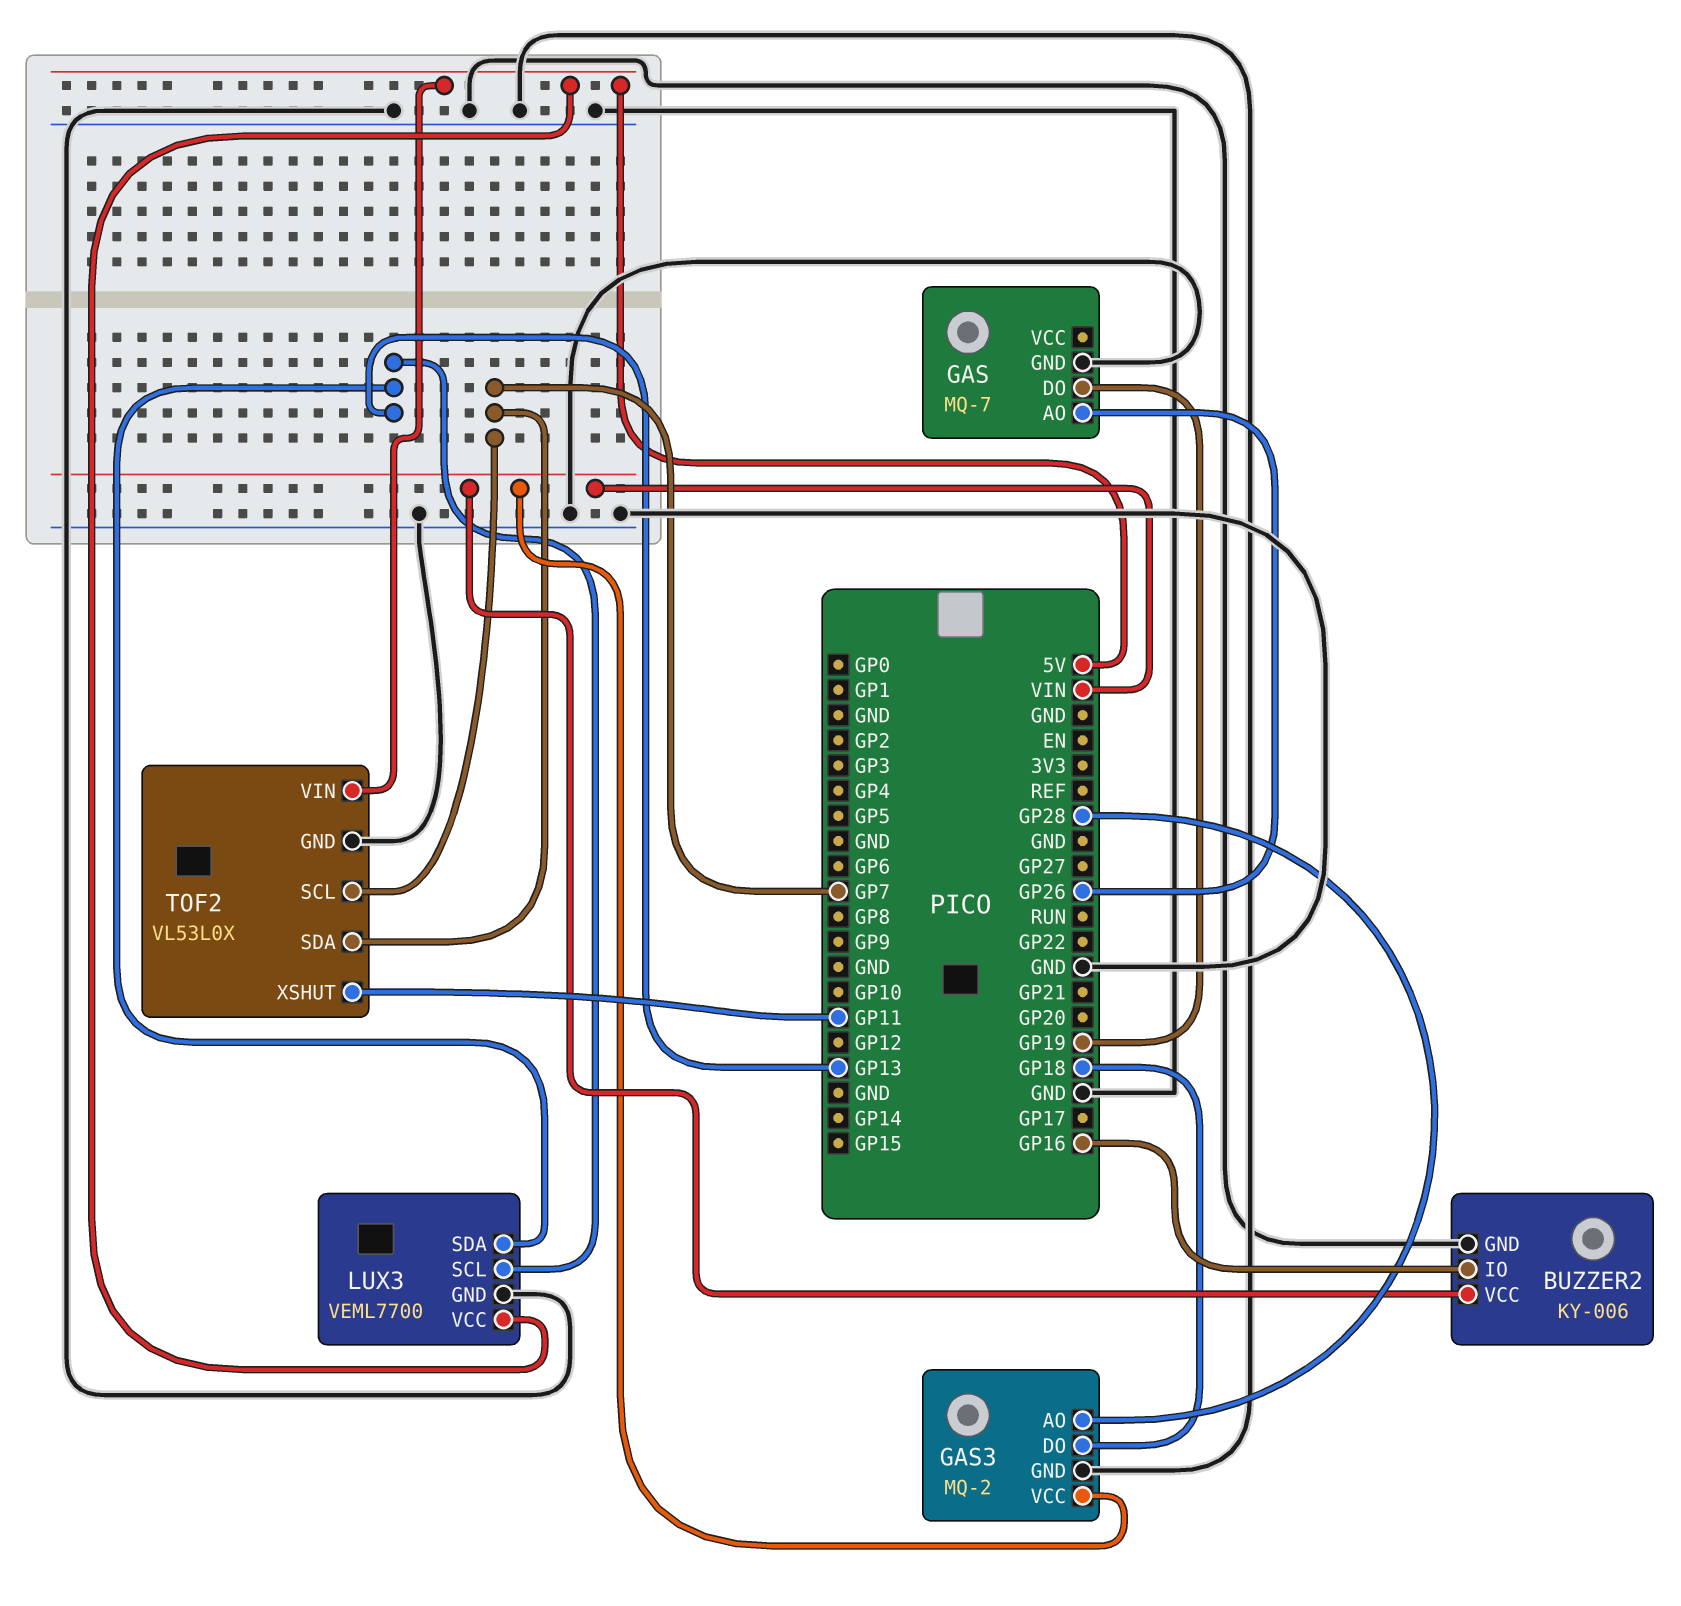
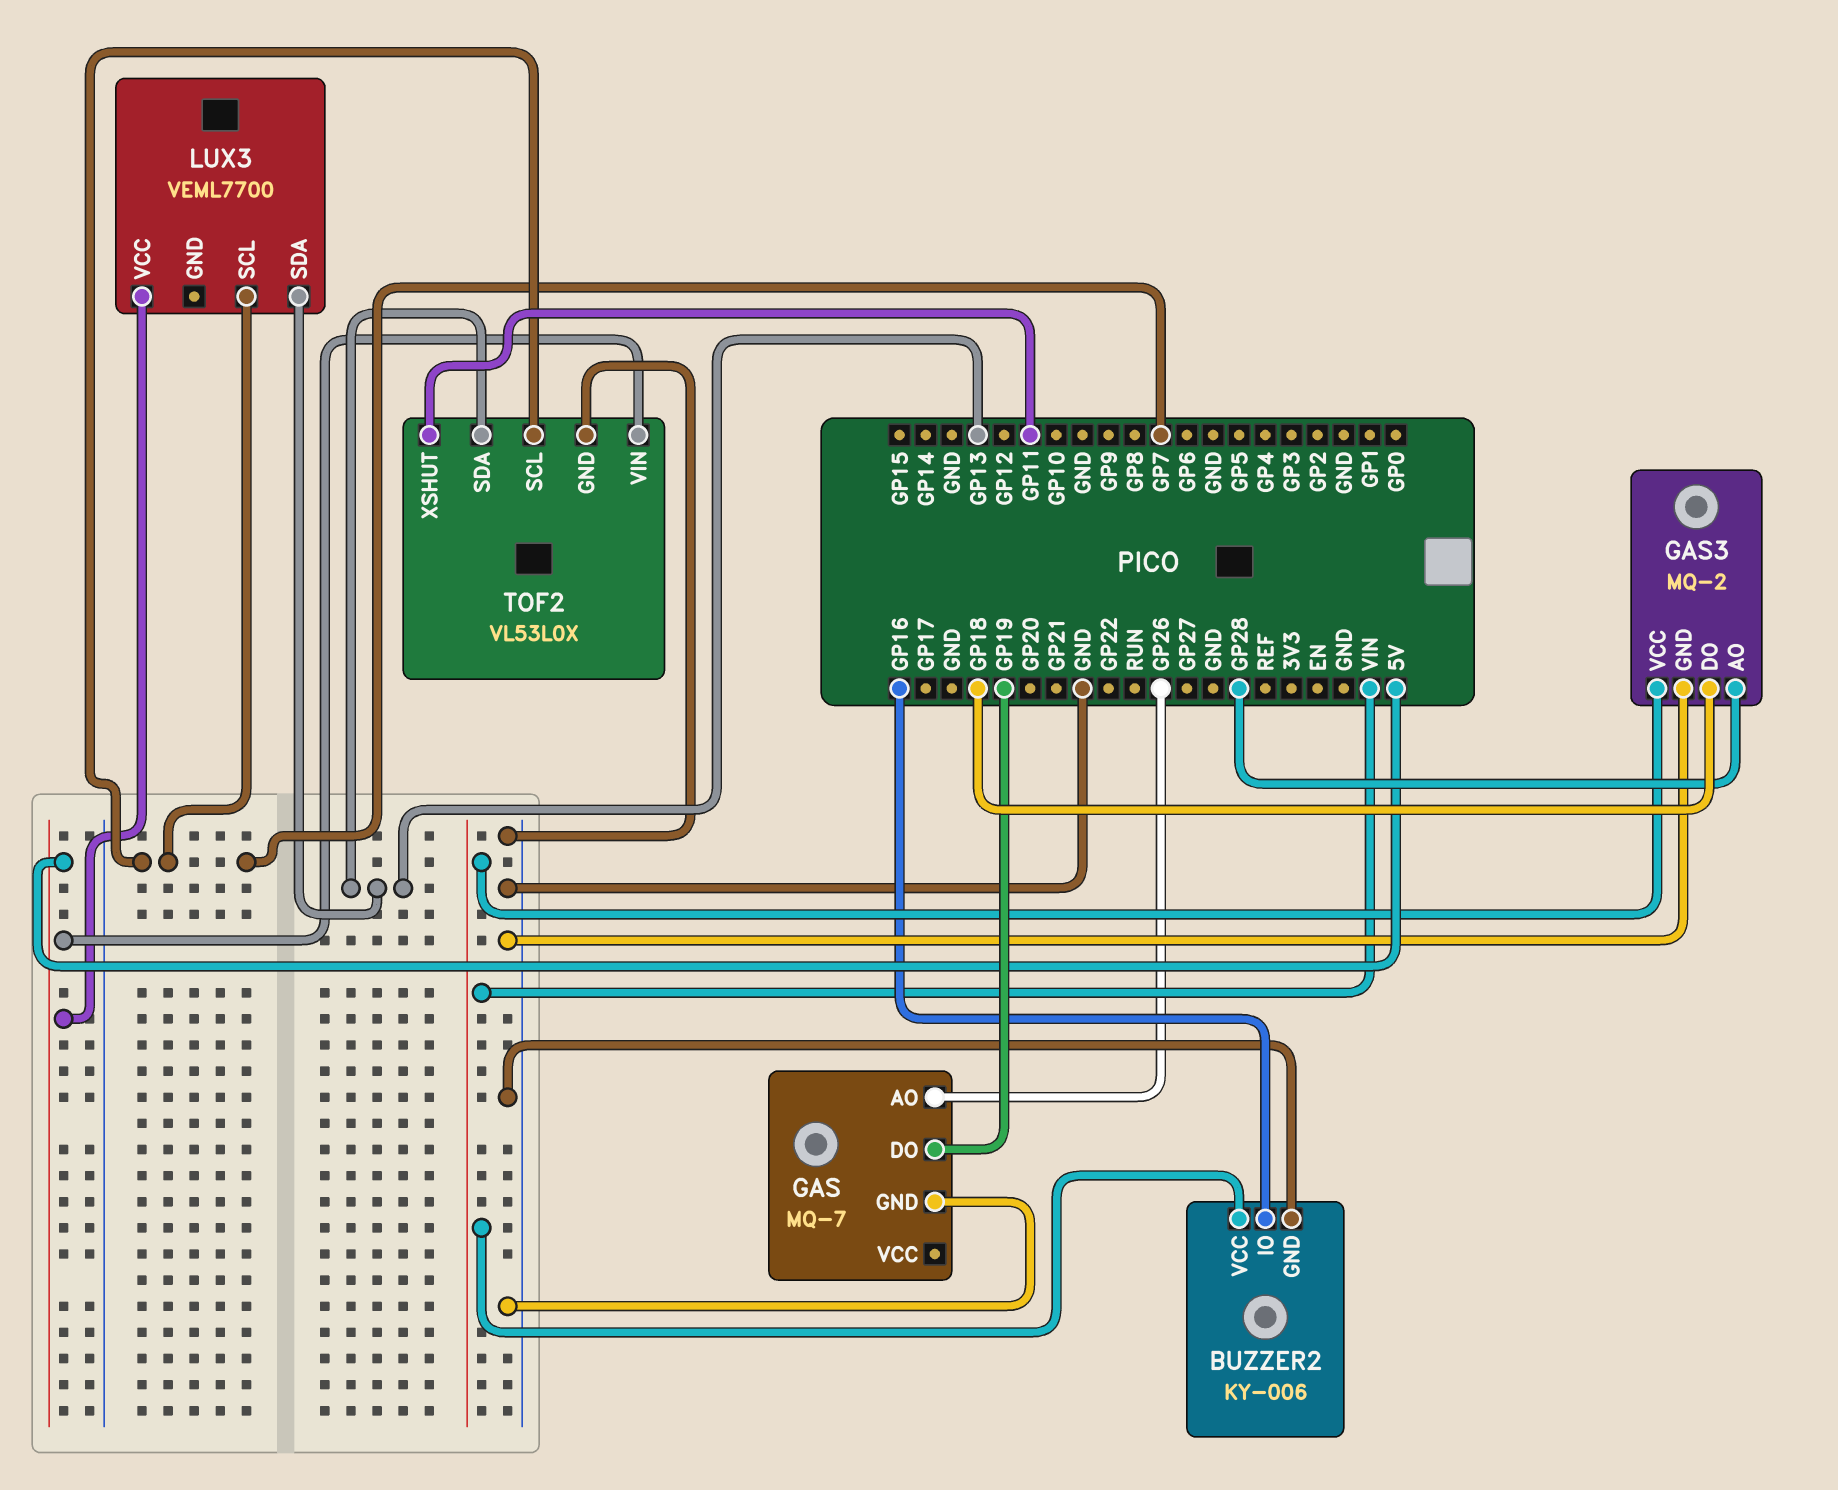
LUX3 pin GND: GND -> none
LUX3 pin SCL: GP13 -> GP7
TOF2 pin SDA: GP7 -> GP13

